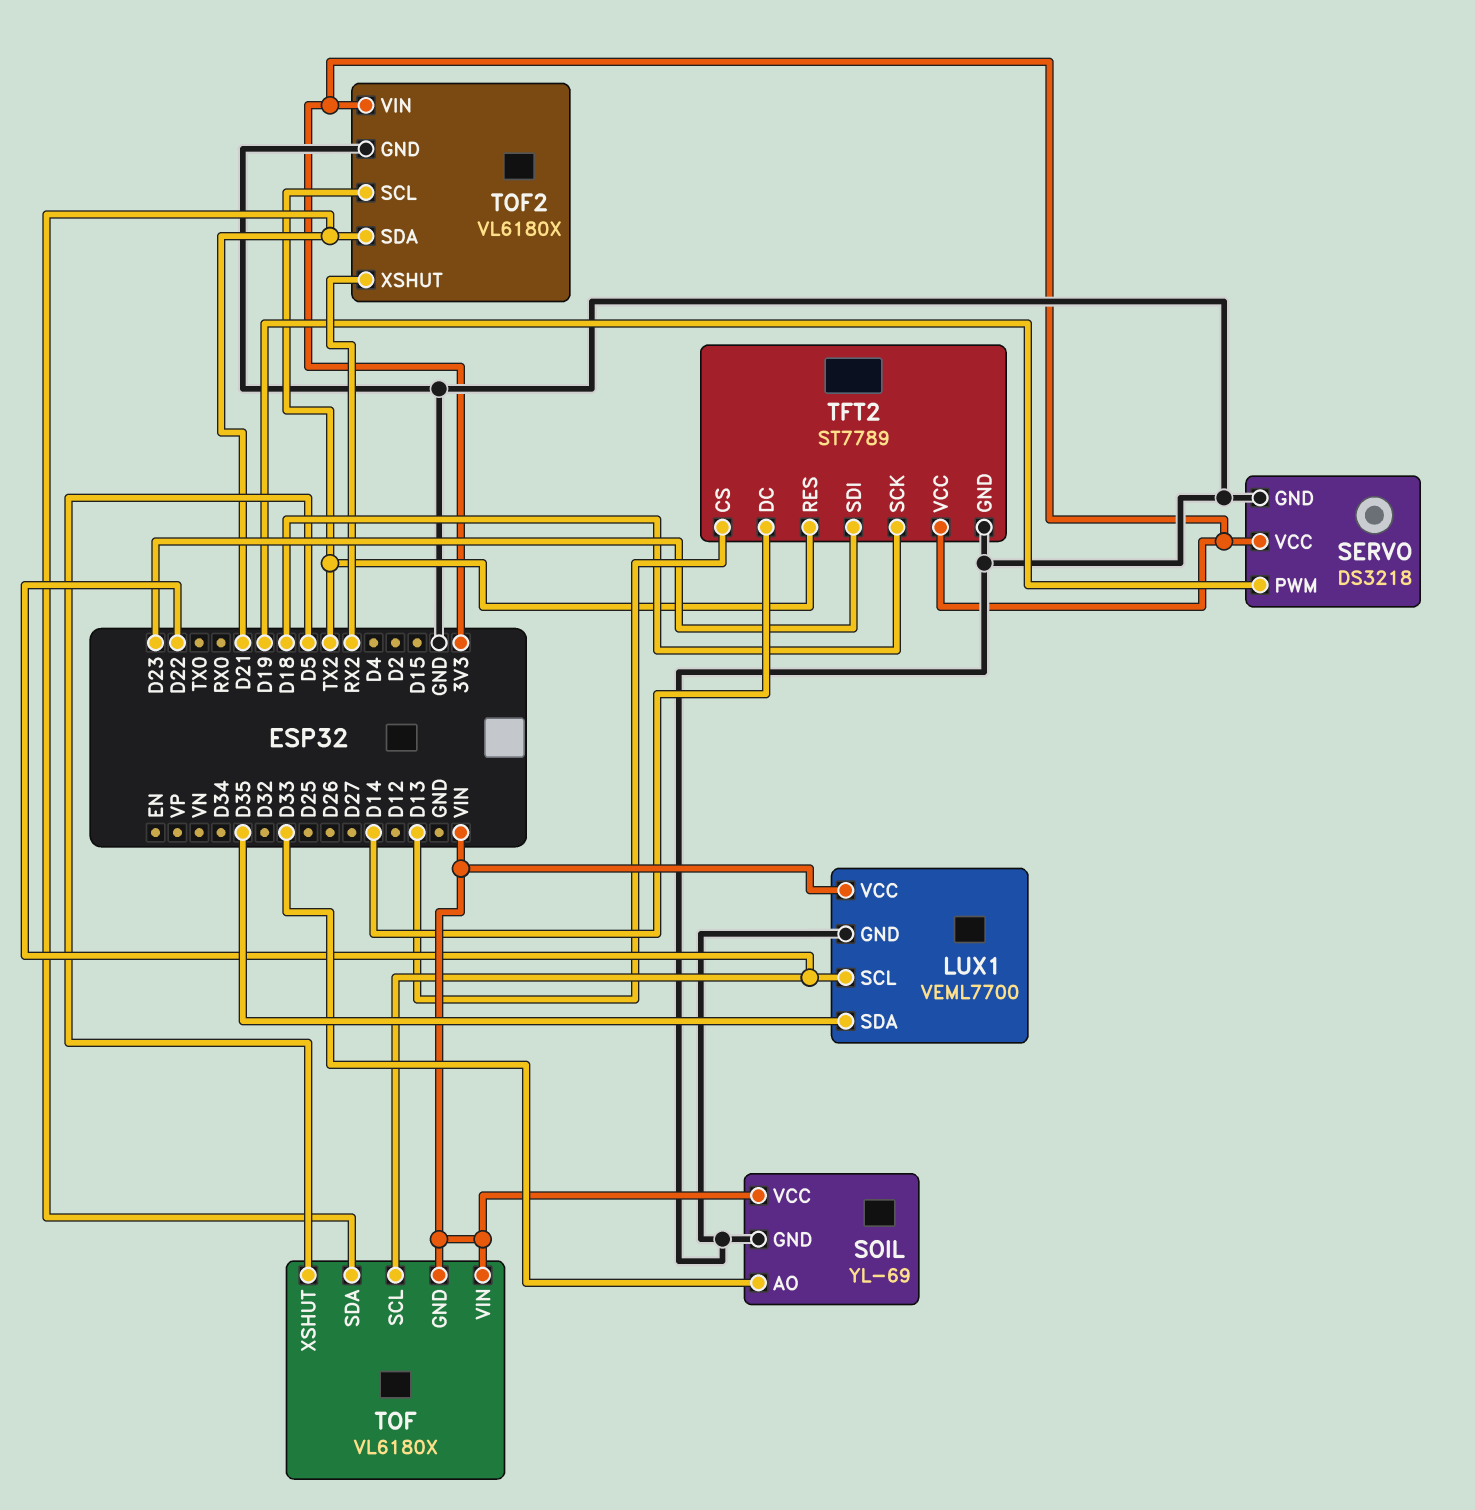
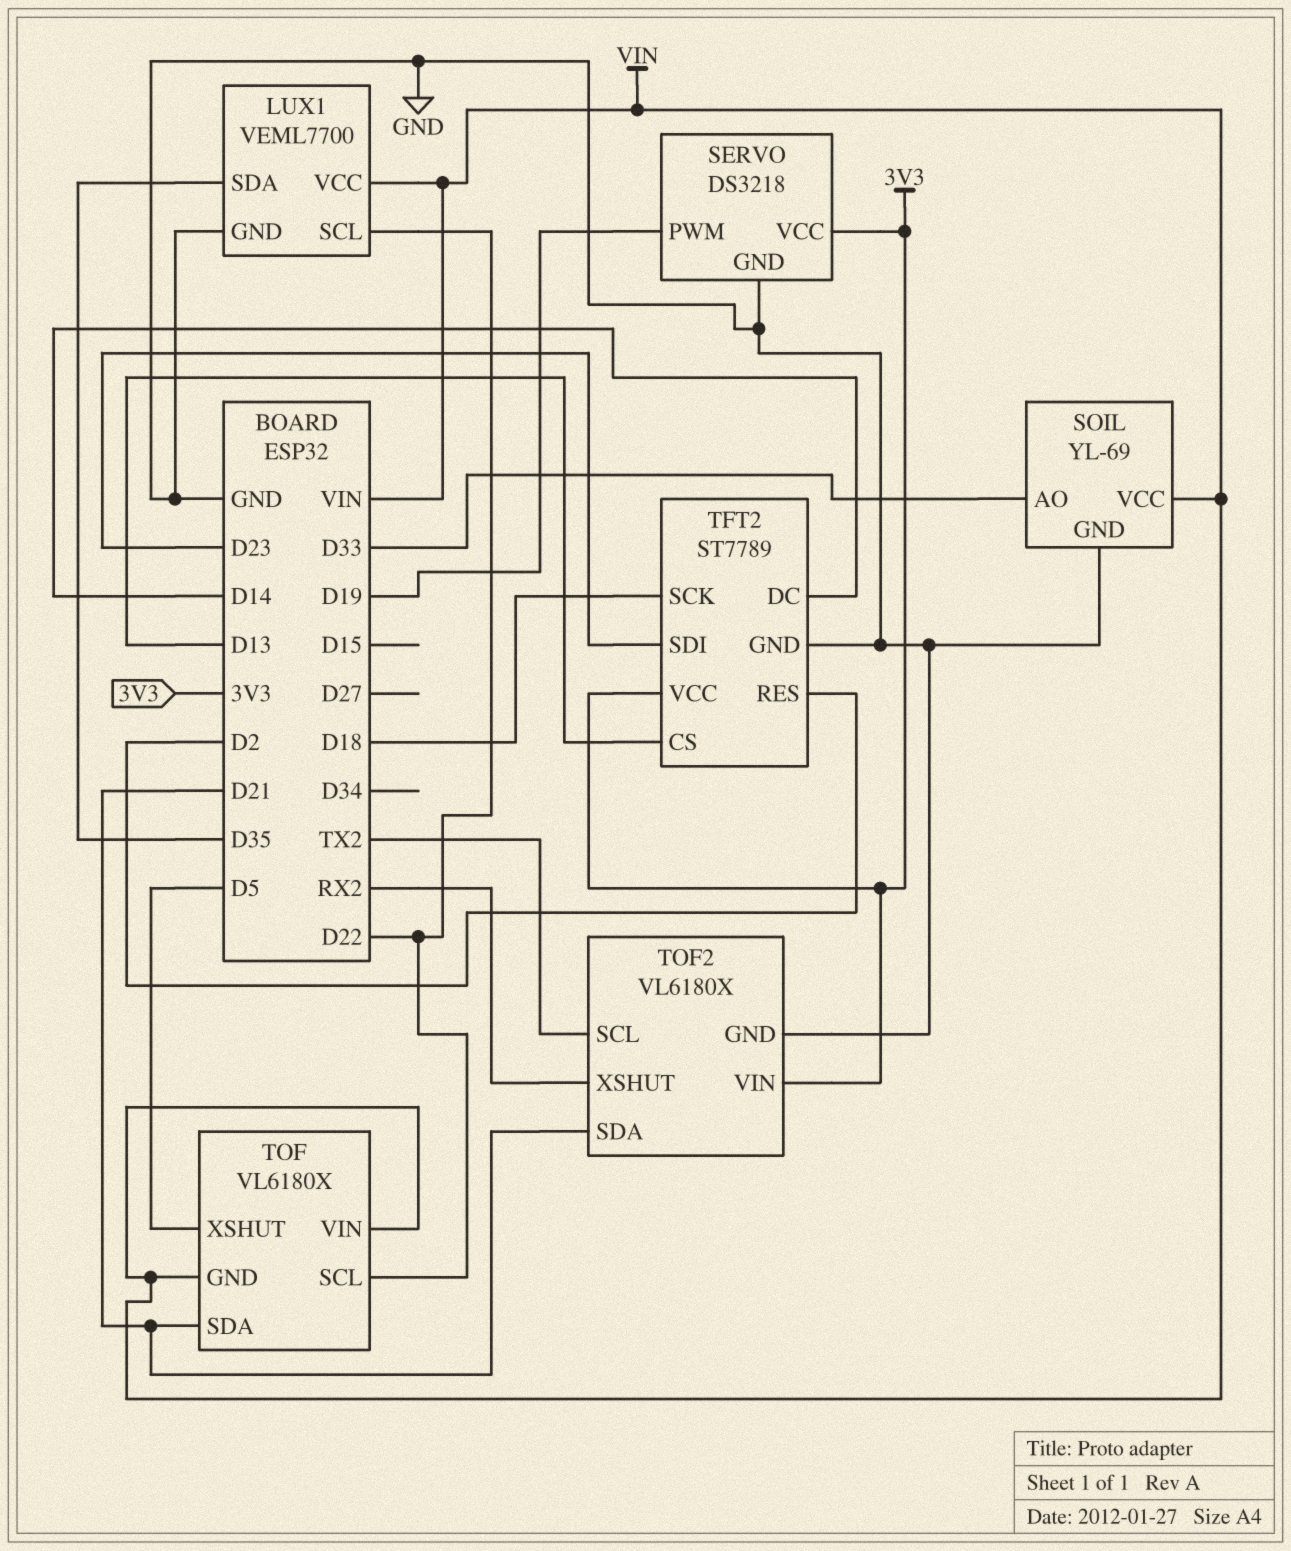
TFT2 pin RES: TX2 -> D2

